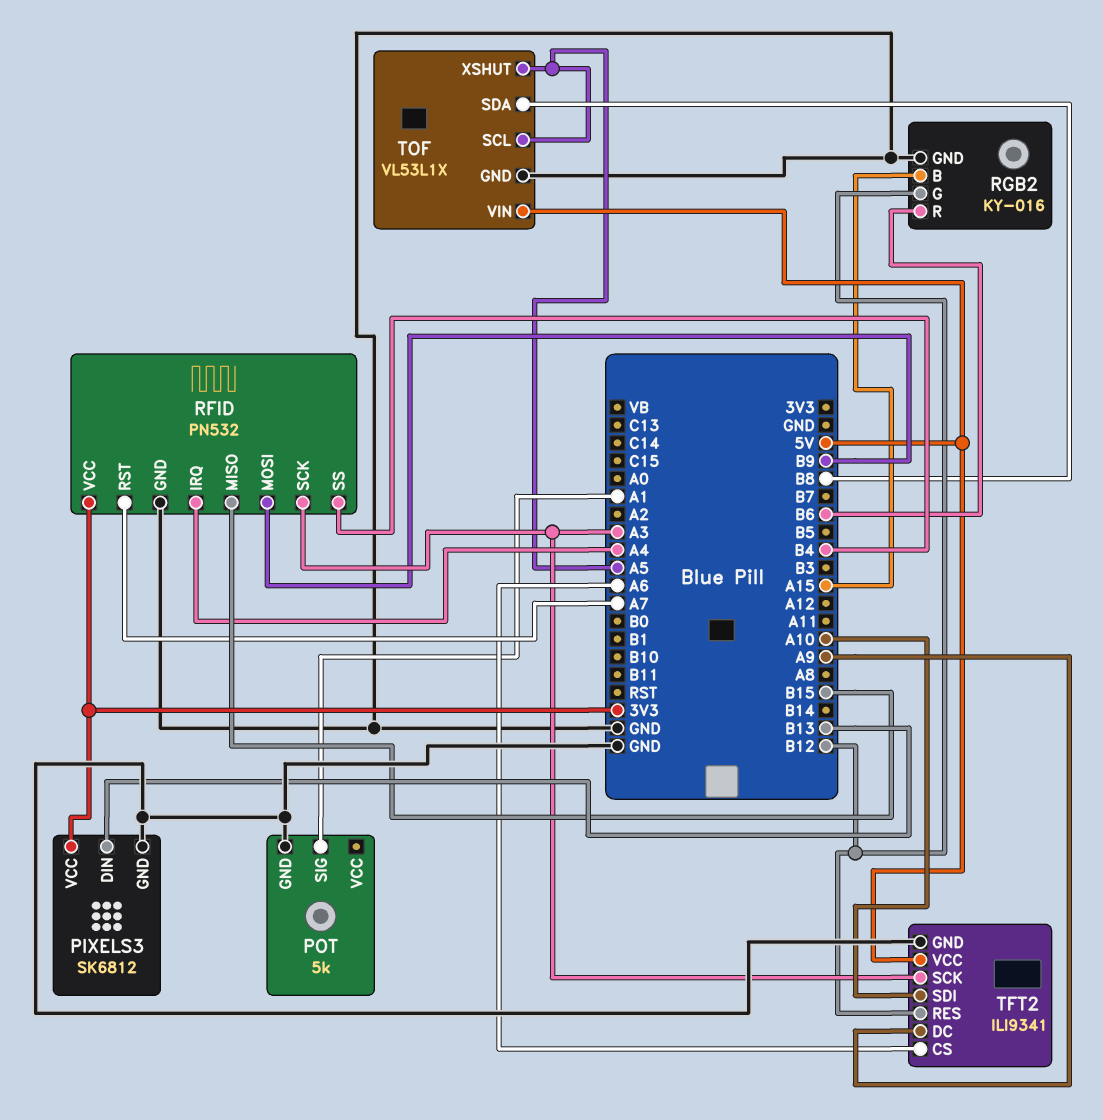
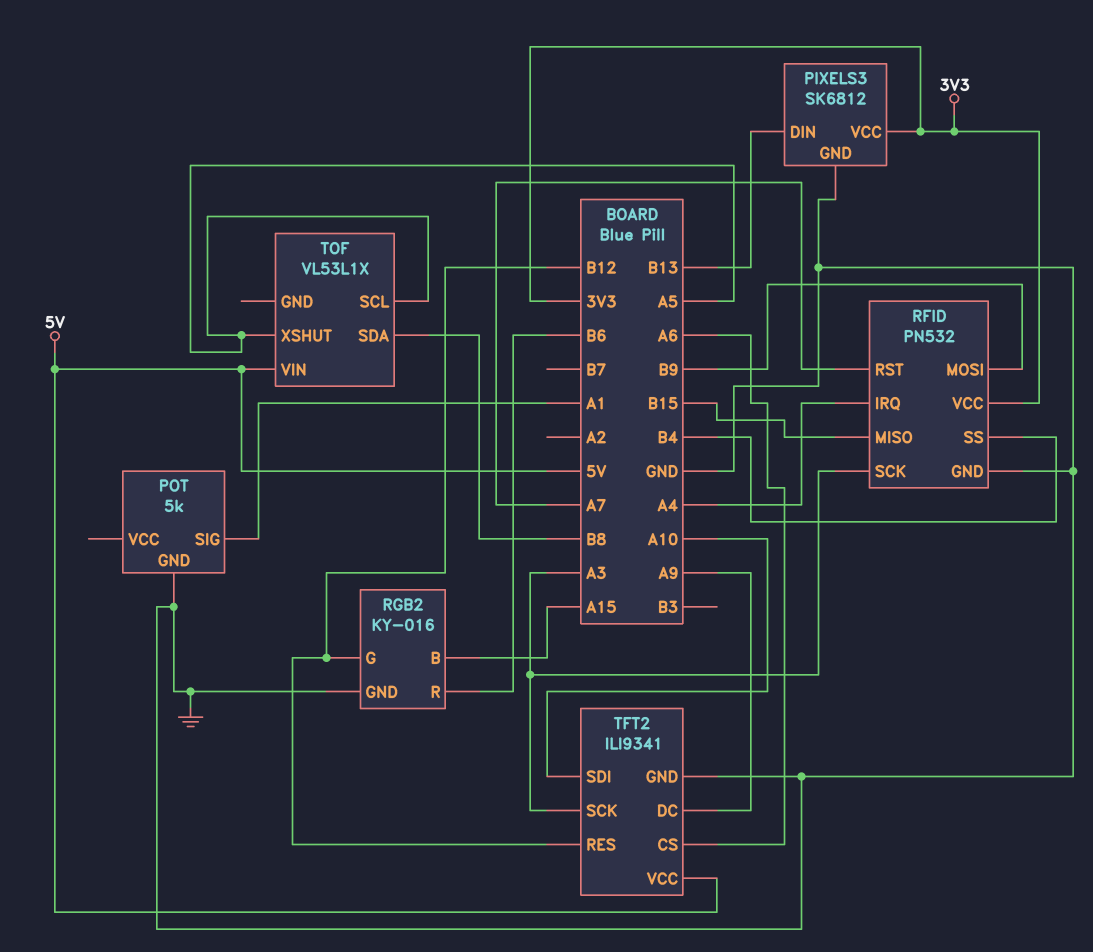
TOF pin GND: GND -> none

